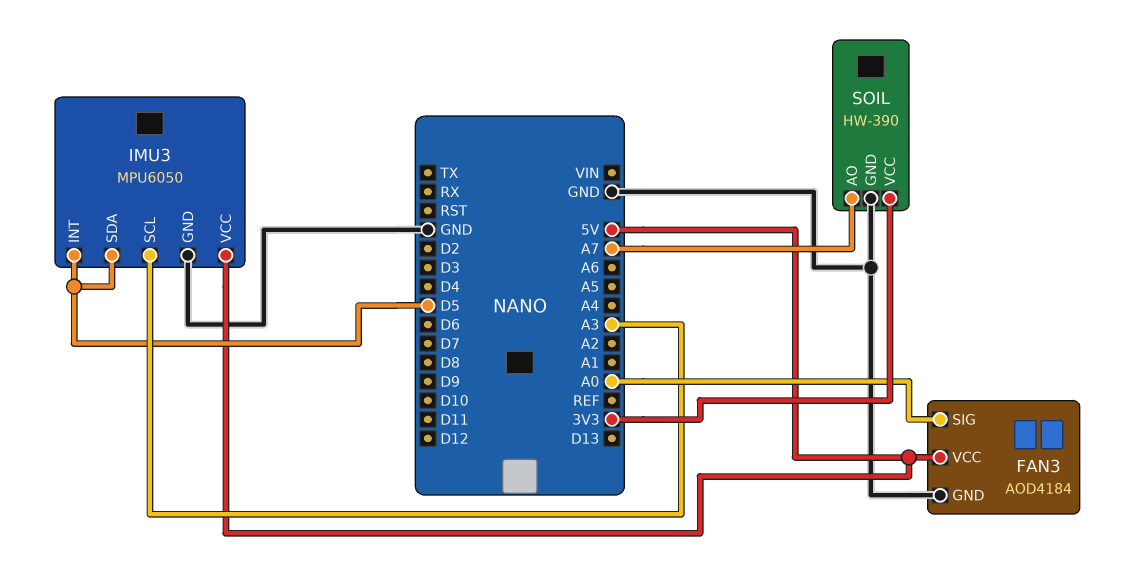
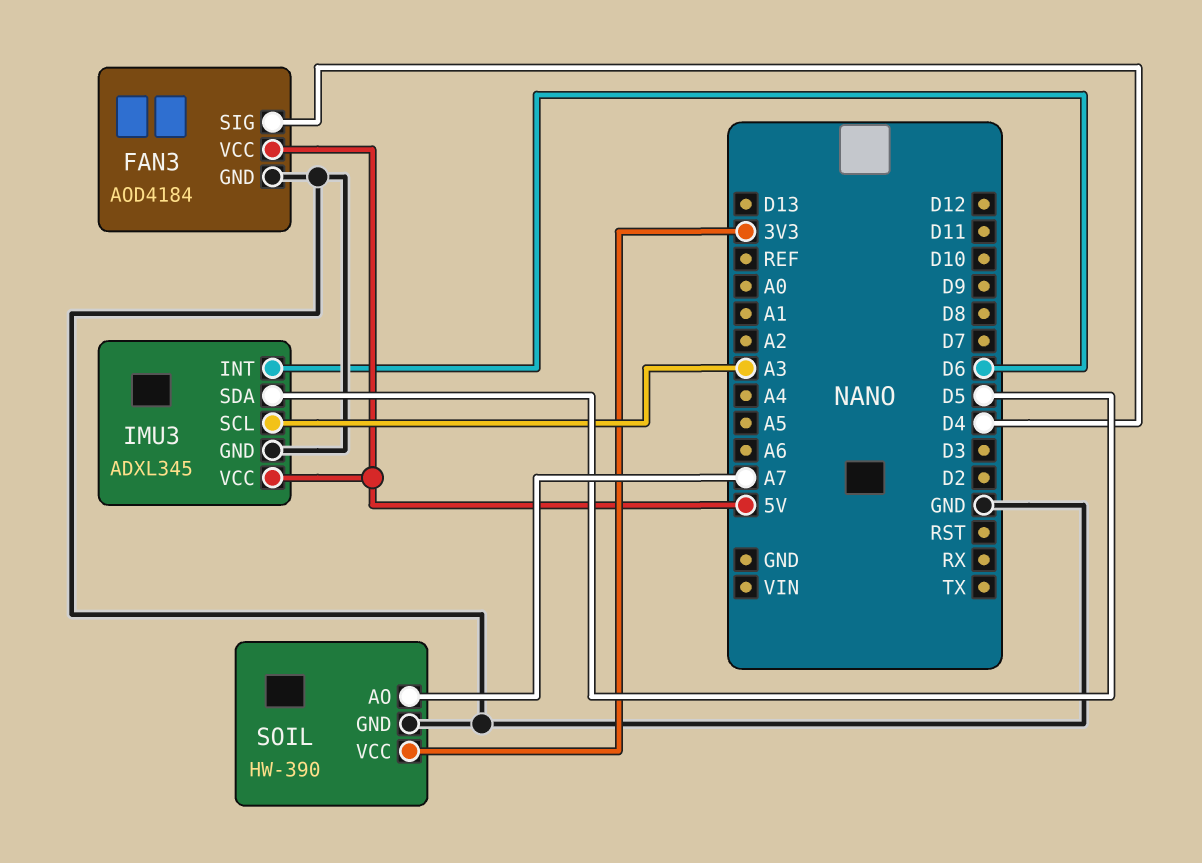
FAN3 pin SIG: A0 -> D4
IMU3: MPU6050 -> ADXL345
IMU3 pin INT: D5 -> D6

